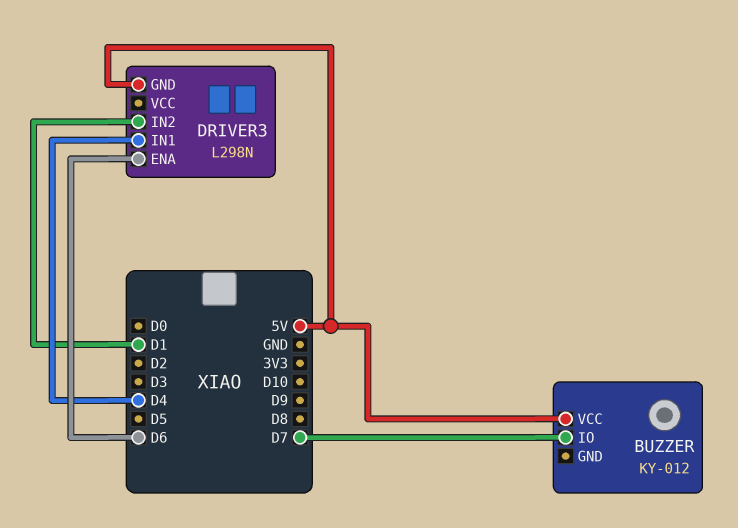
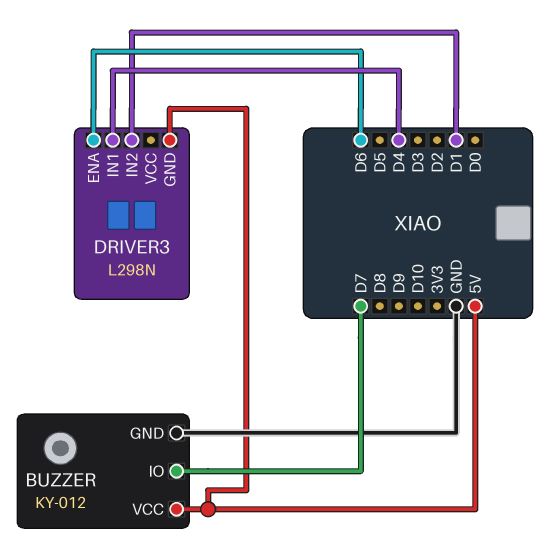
BUZZER pin GND: none -> GND

